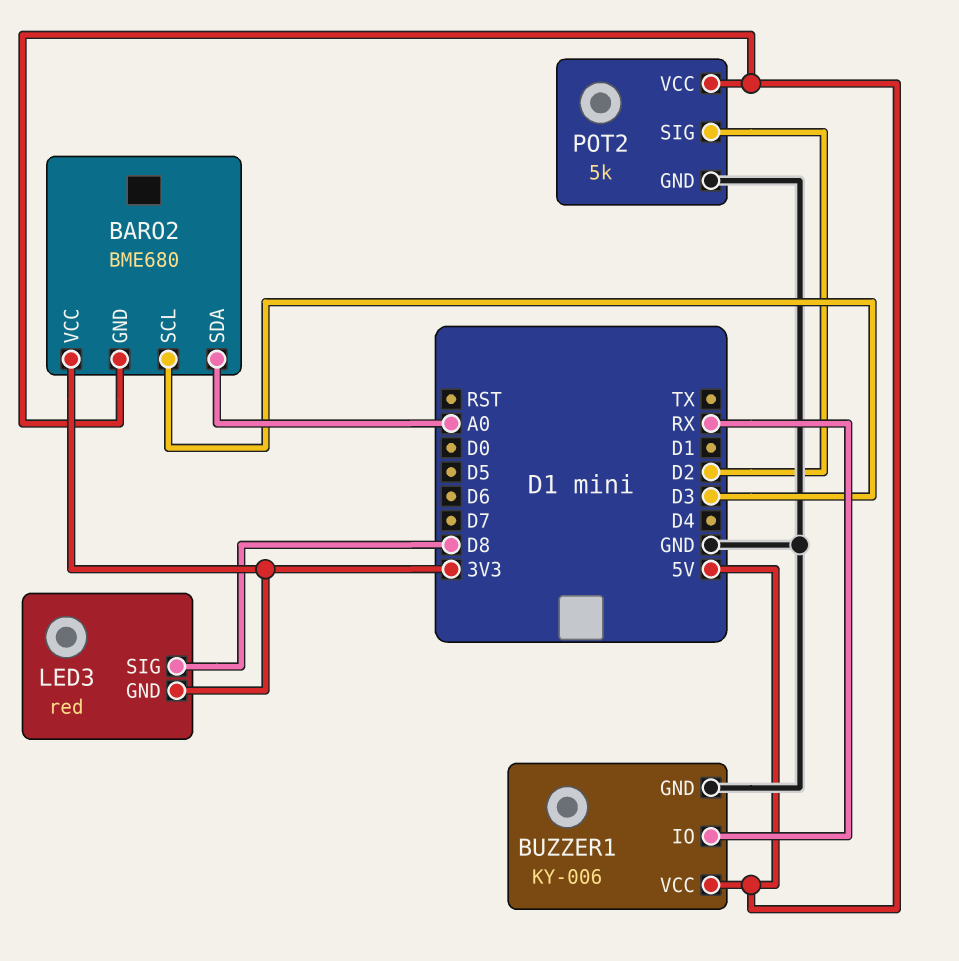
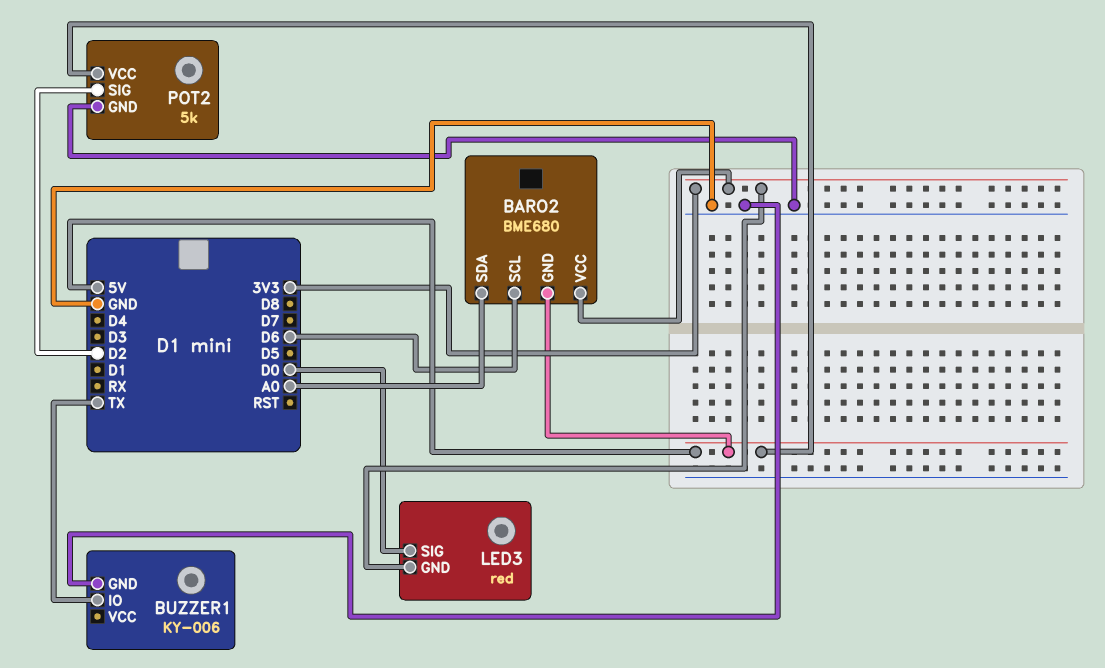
BARO2 pin SCL: D3 -> D6
BUZZER1 pin IO: RX -> TX
BUZZER1 pin VCC: 5V -> none
LED3 pin SIG: D8 -> D0

